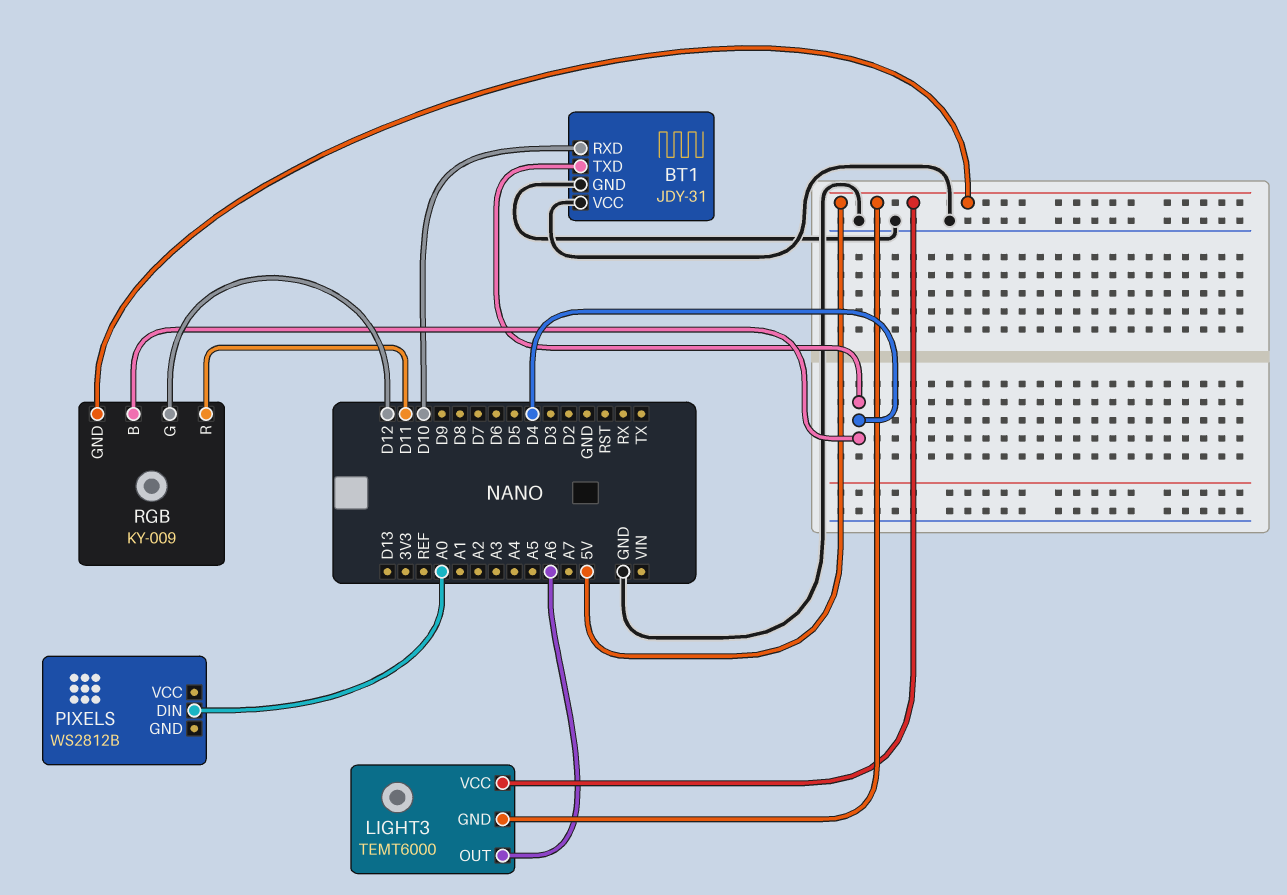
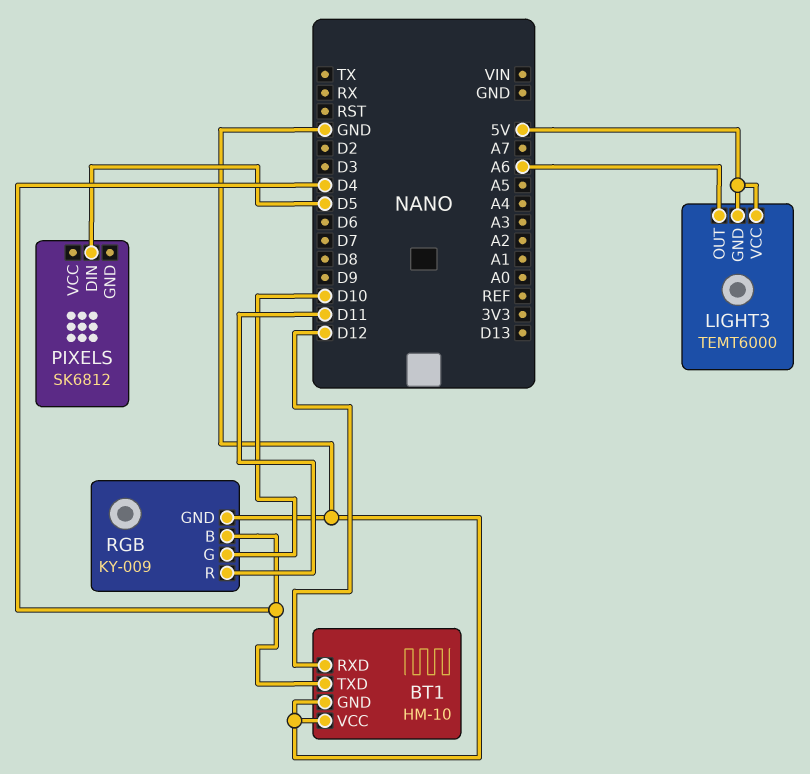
BT1: JDY-31 -> HM-10
BT1 pin RXD: D10 -> D12
PIXELS: WS2812B -> SK6812
PIXELS pin DIN: A0 -> D5
RGB pin G: D12 -> D10
RGB pin GND: 5V -> GND

